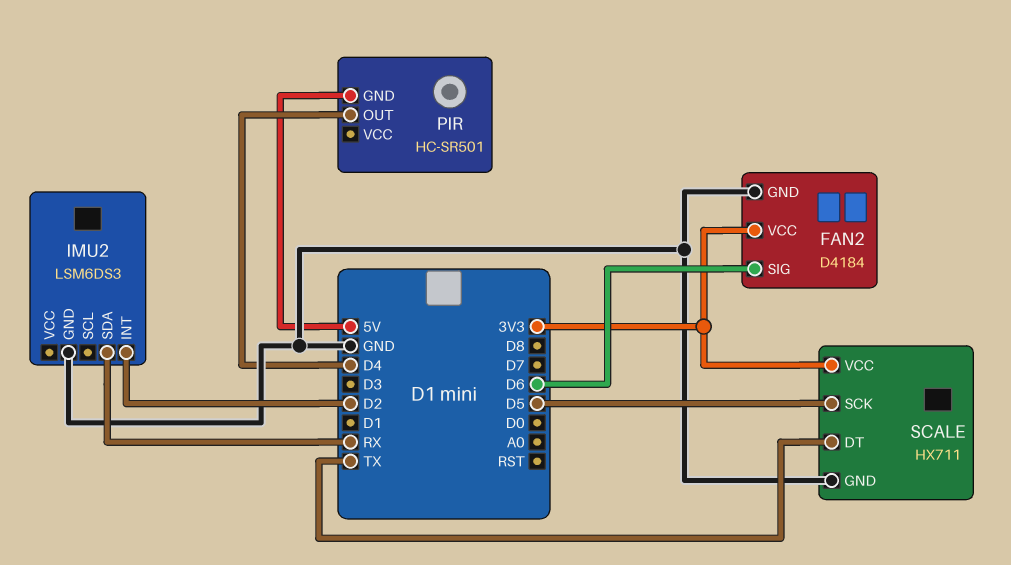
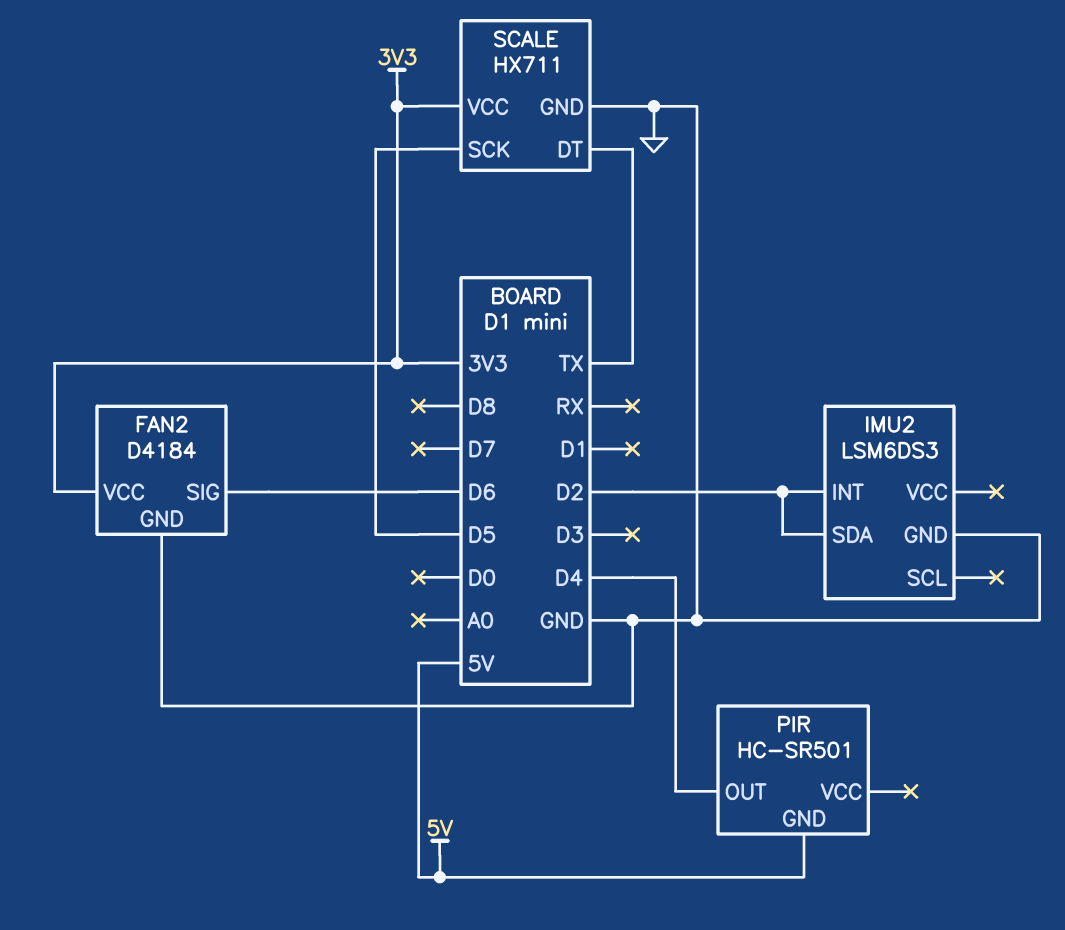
IMU2 pin SDA: RX -> D2

